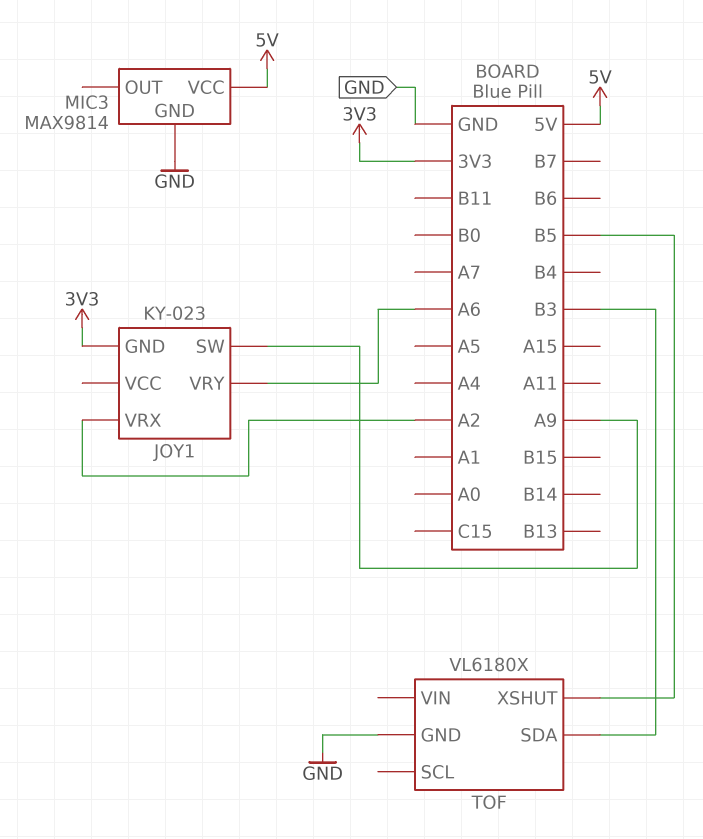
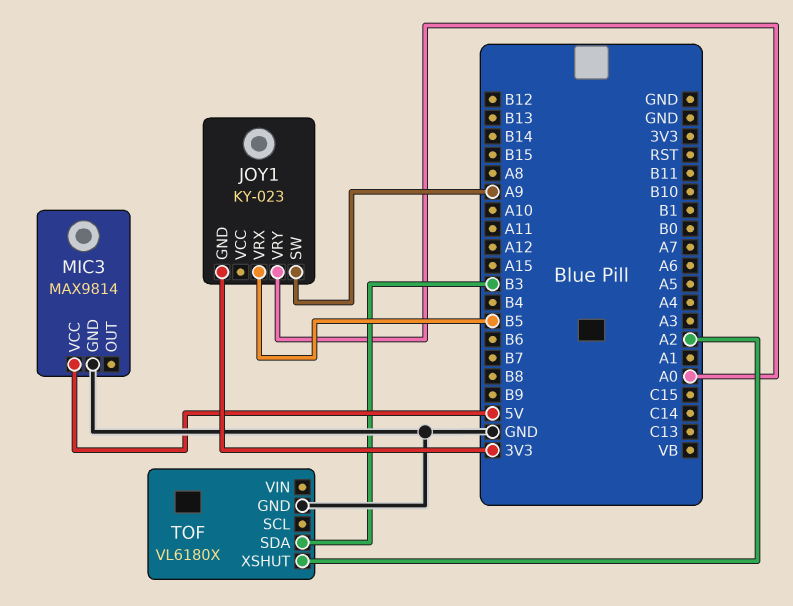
JOY1 pin VRX: A2 -> B5
JOY1 pin VRY: A6 -> A0
TOF pin XSHUT: B5 -> A2

